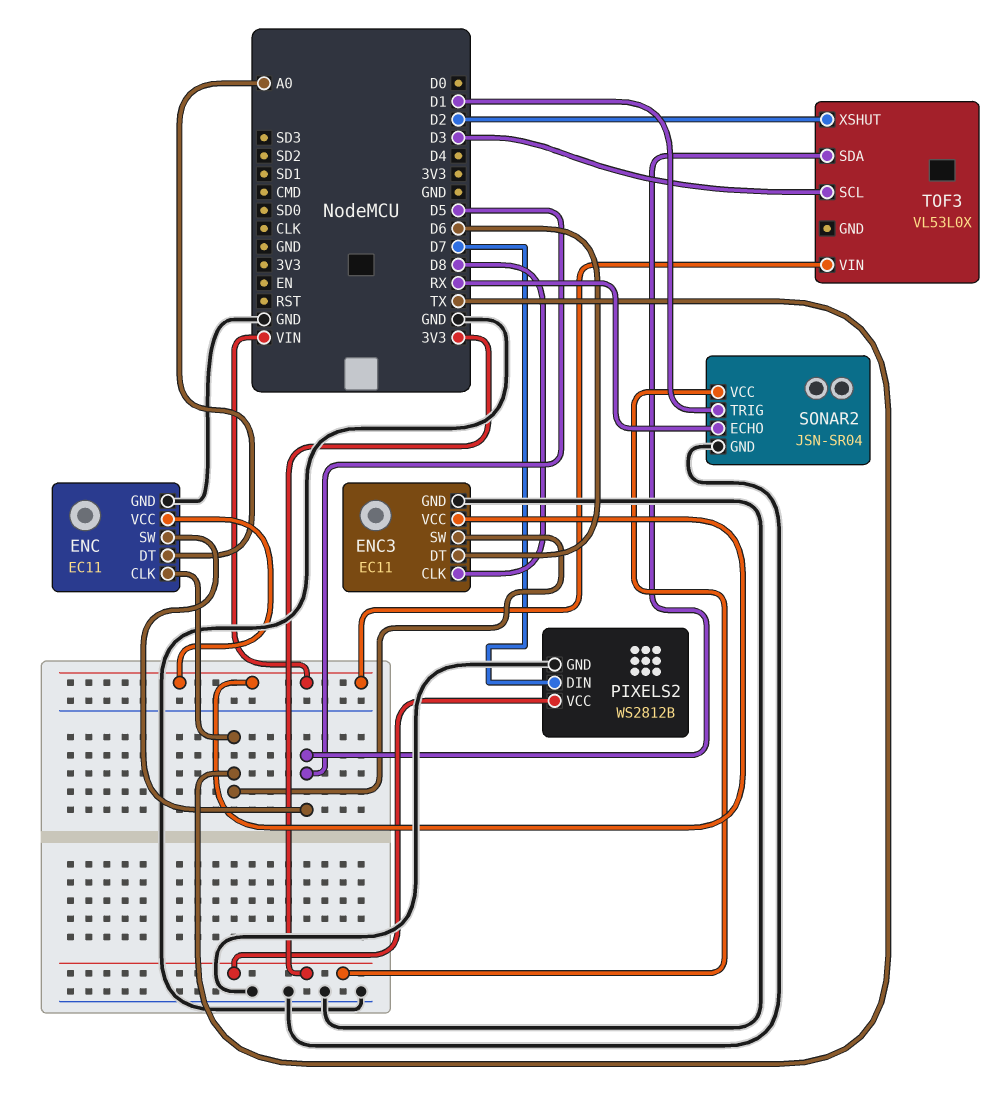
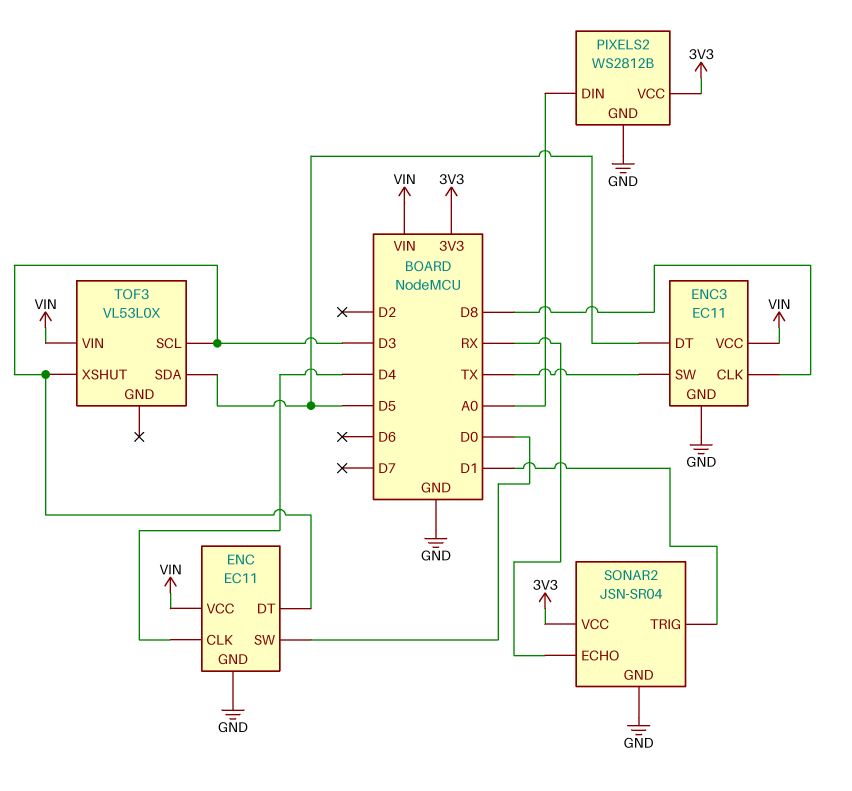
ENC pin CLK: TX -> D4
ENC pin DT: A0 -> D3
ENC pin SW: D5 -> D0
ENC3 pin DT: D6 -> D5
PIXELS2 pin DIN: D7 -> A0
TOF3 pin XSHUT: D2 -> D3

